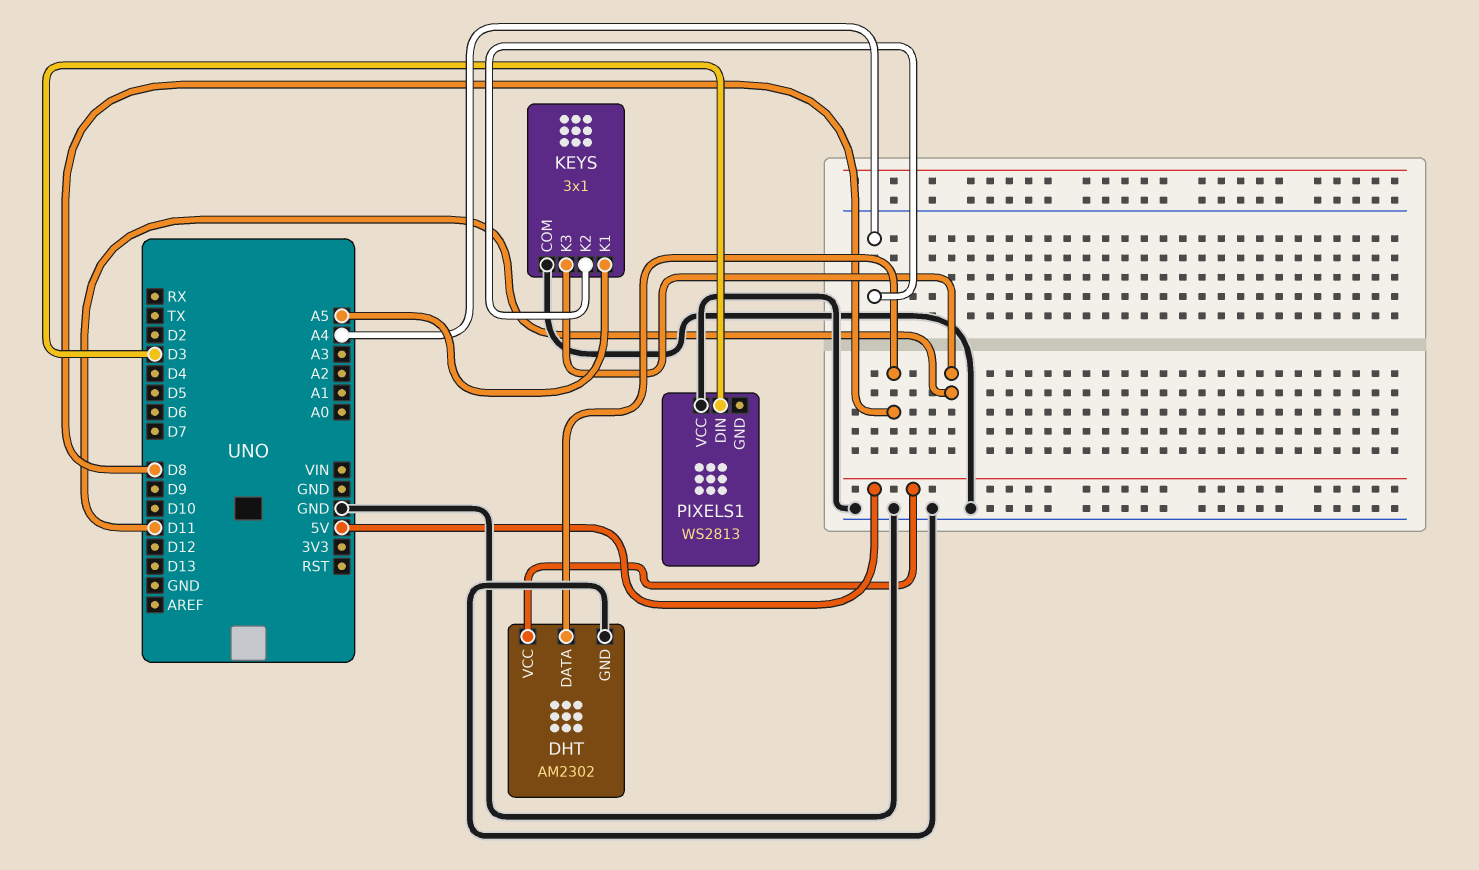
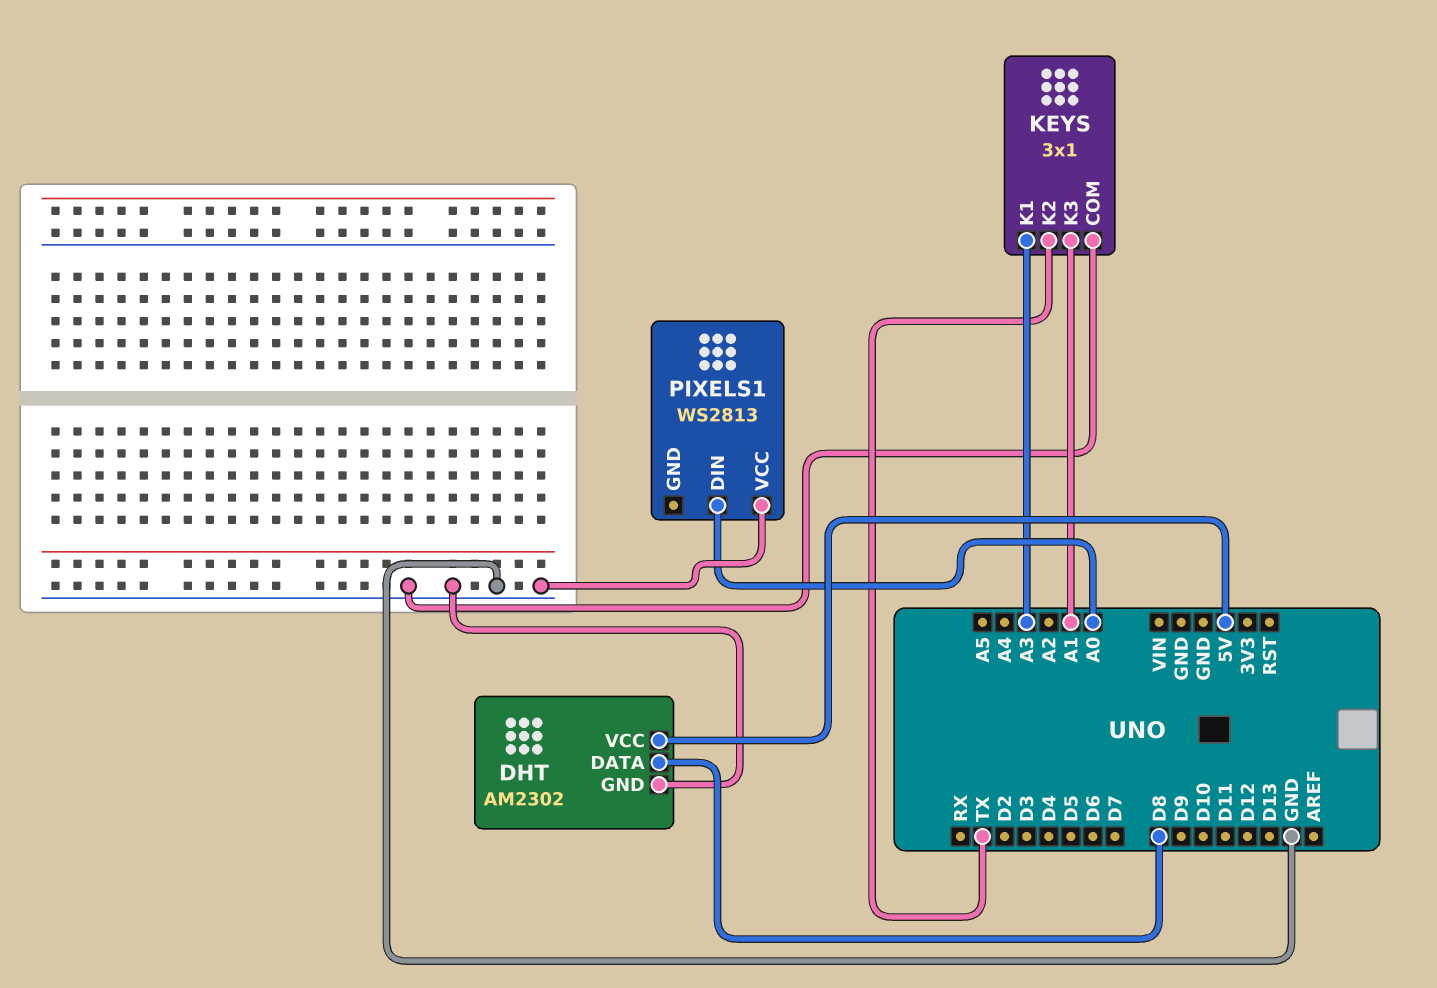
KEYS pin K1: A5 -> A3
KEYS pin K2: A4 -> TX
KEYS pin K3: D11 -> A1
PIXELS1 pin DIN: D3 -> A0

